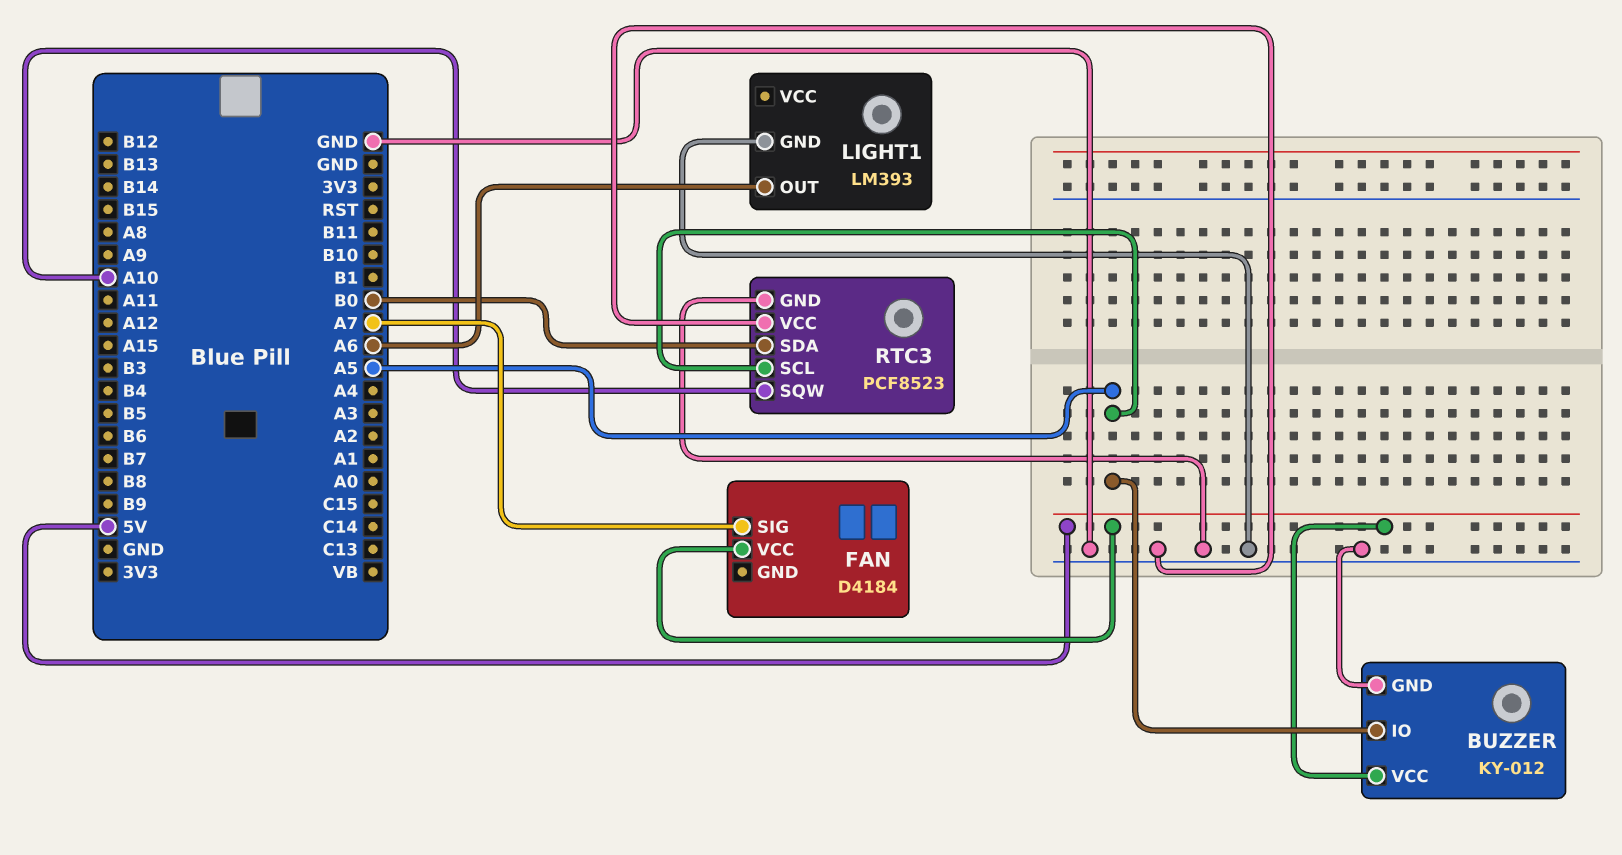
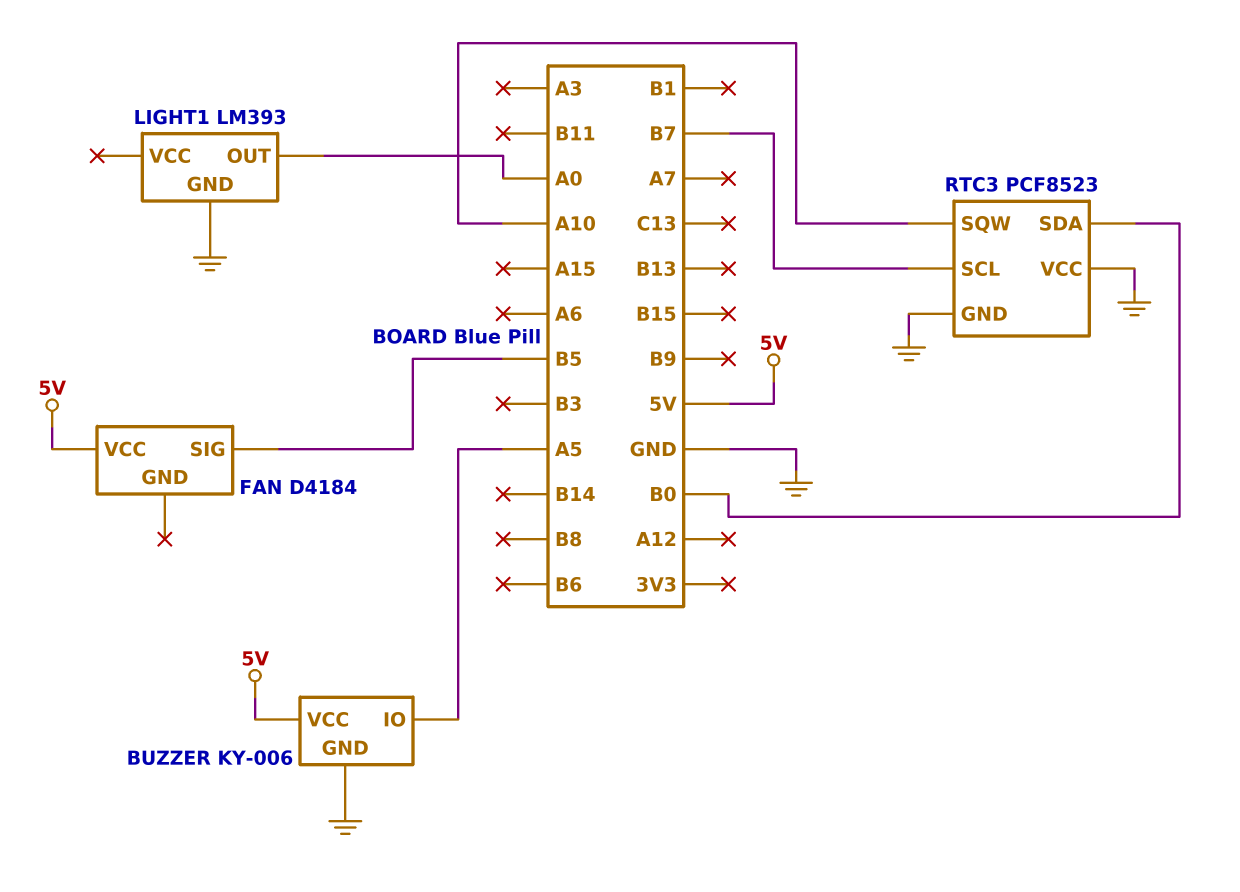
BUZZER: KY-012 -> KY-006
FAN pin SIG: A7 -> B5
LIGHT1 pin OUT: A6 -> A0
RTC3 pin SCL: A5 -> B7

